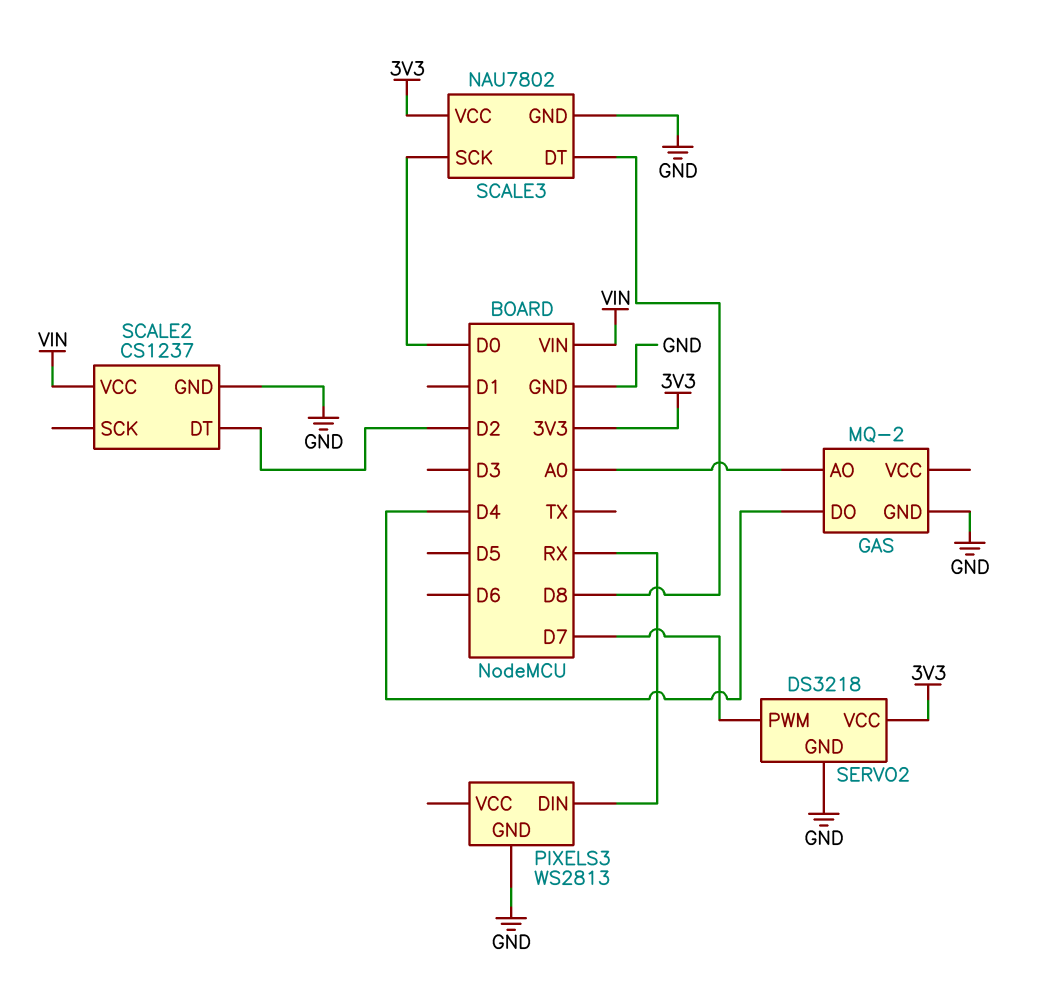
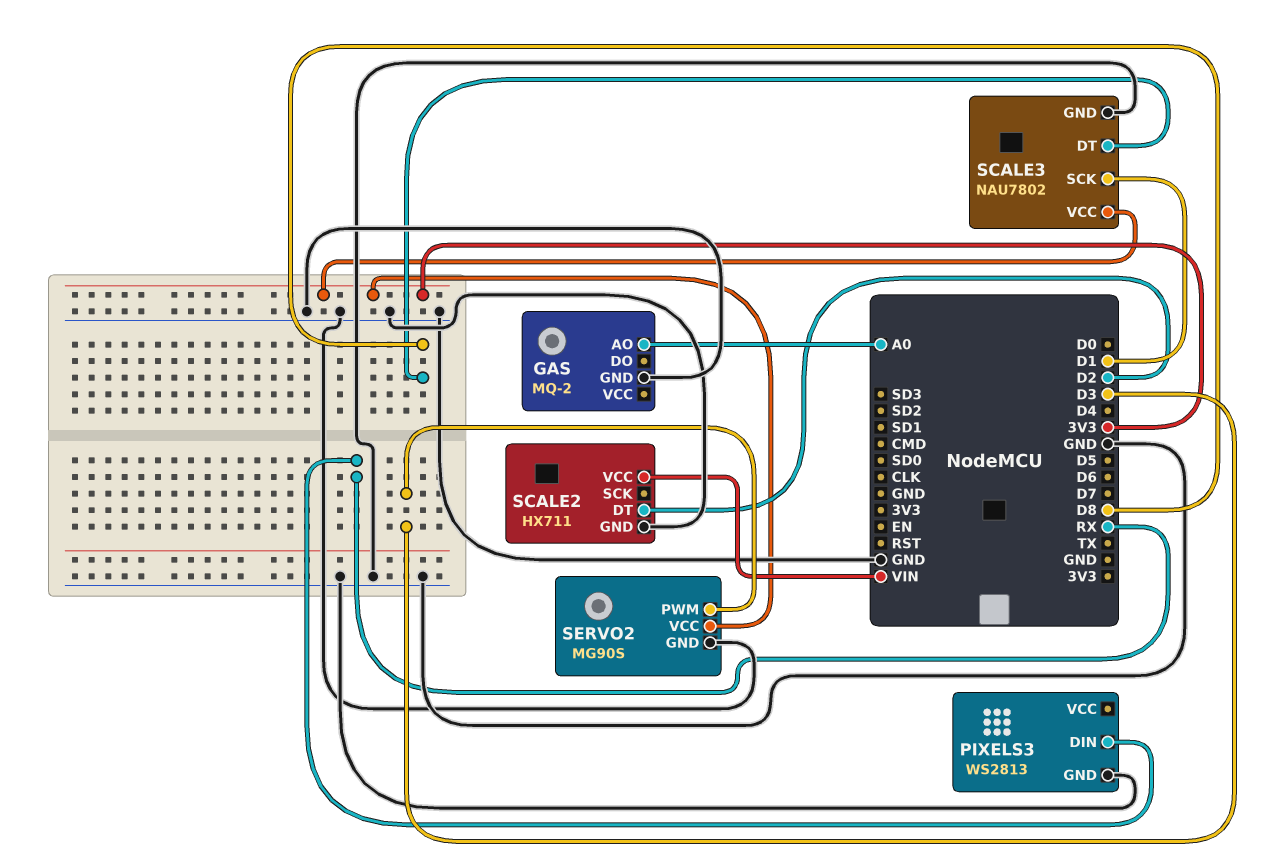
GAS pin DO: D4 -> none
SCALE2: CS1237 -> HX711
SCALE3 pin SCK: D0 -> D1
SERVO2: DS3218 -> MG90S
SERVO2 pin PWM: D7 -> D3

